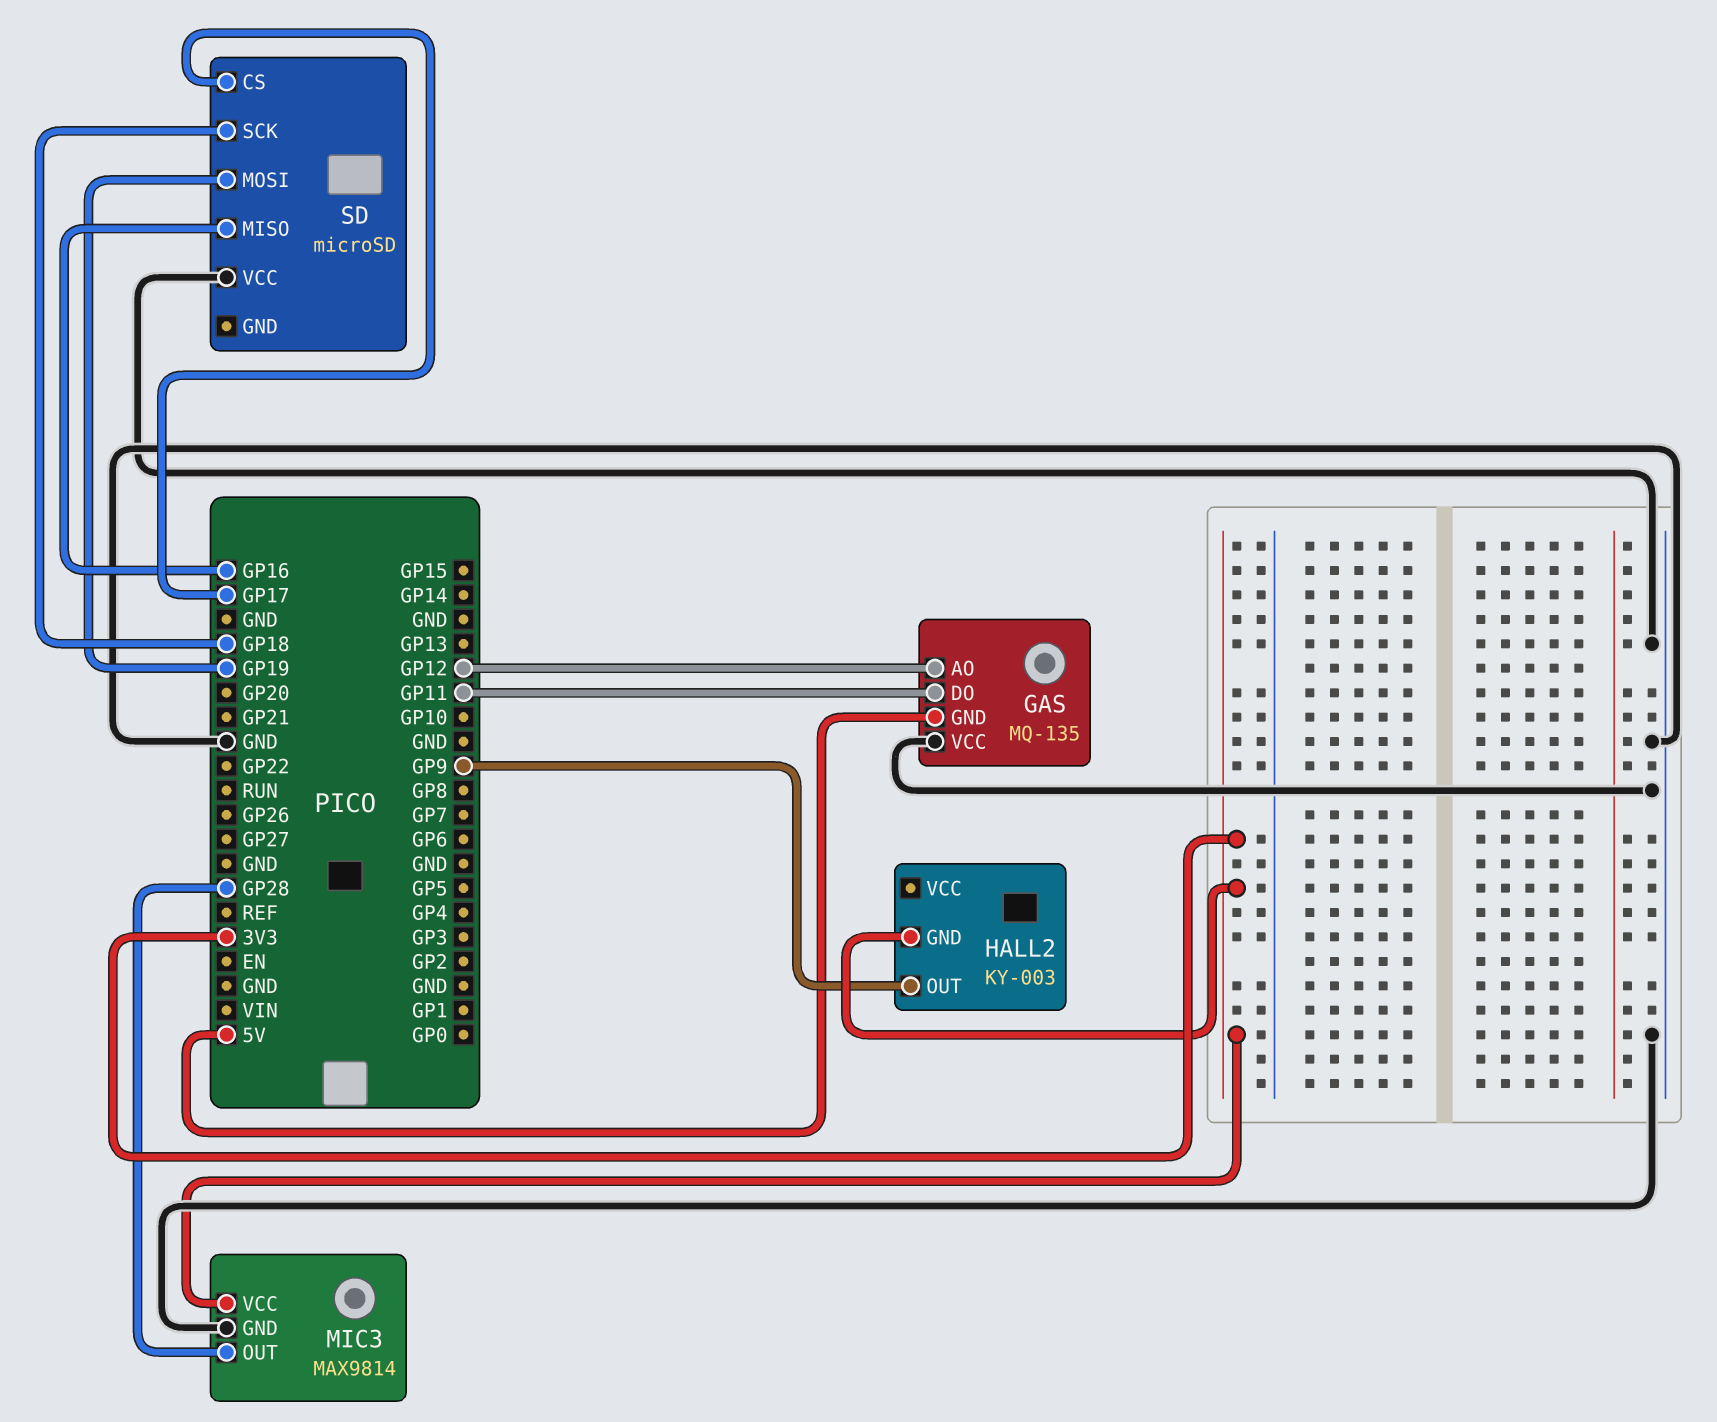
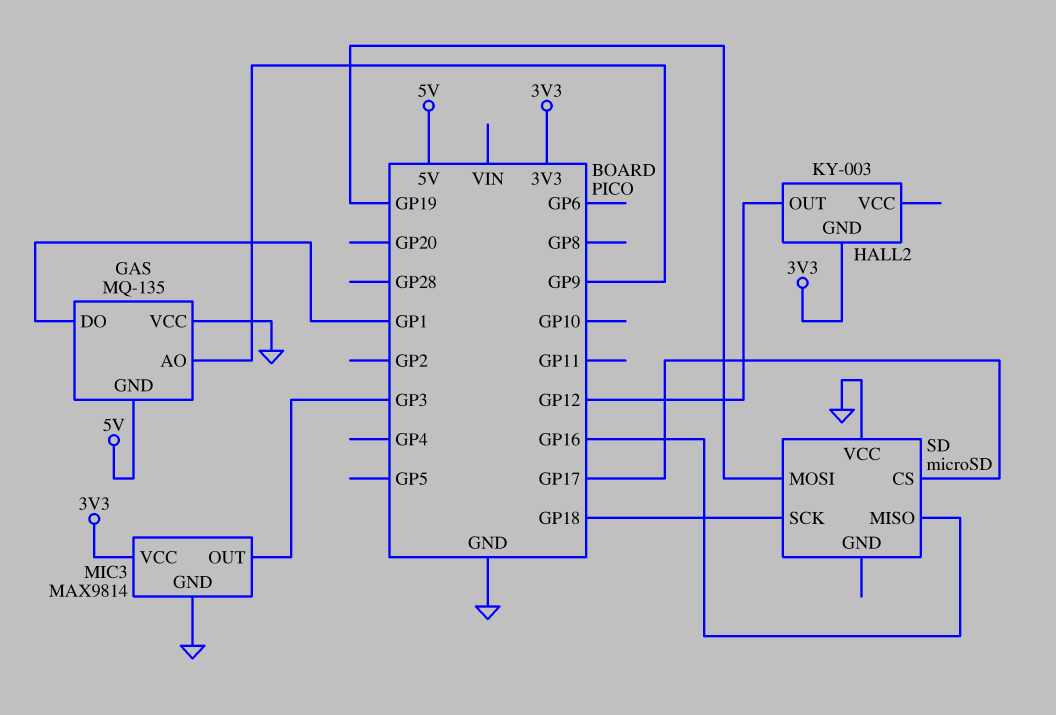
GAS pin AO: GP12 -> GP9
GAS pin DO: GP11 -> GP1
HALL2 pin OUT: GP9 -> GP12
MIC3 pin OUT: GP28 -> GP3

